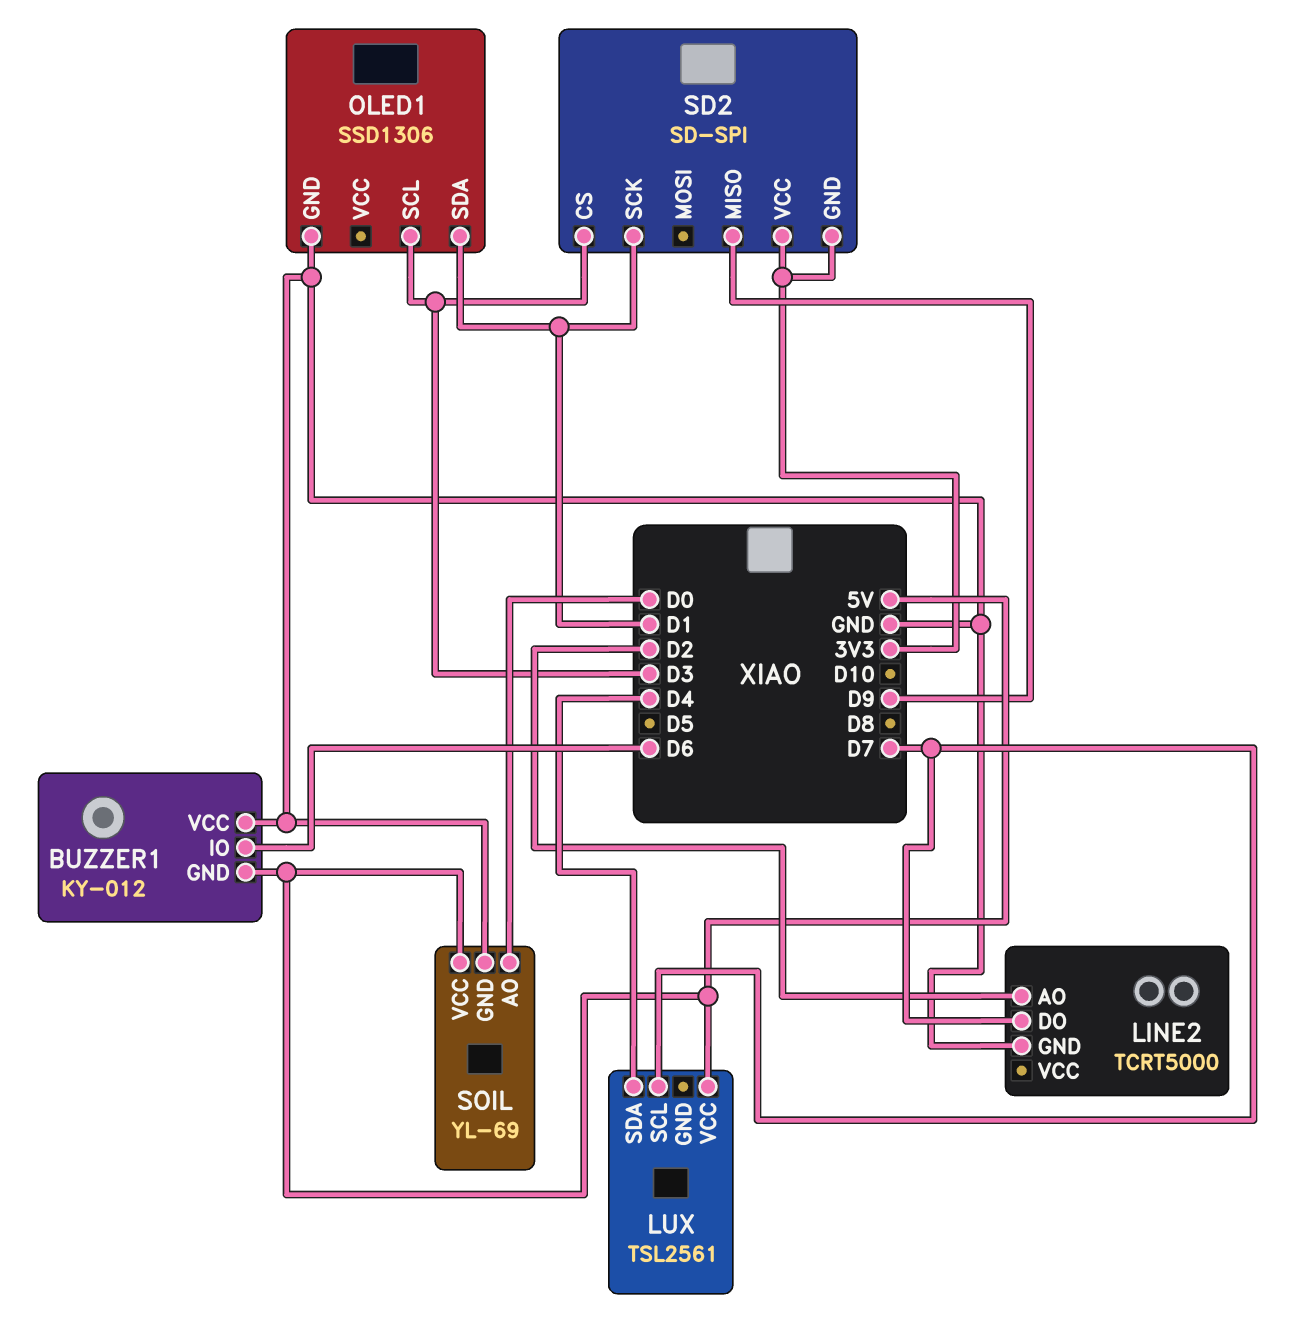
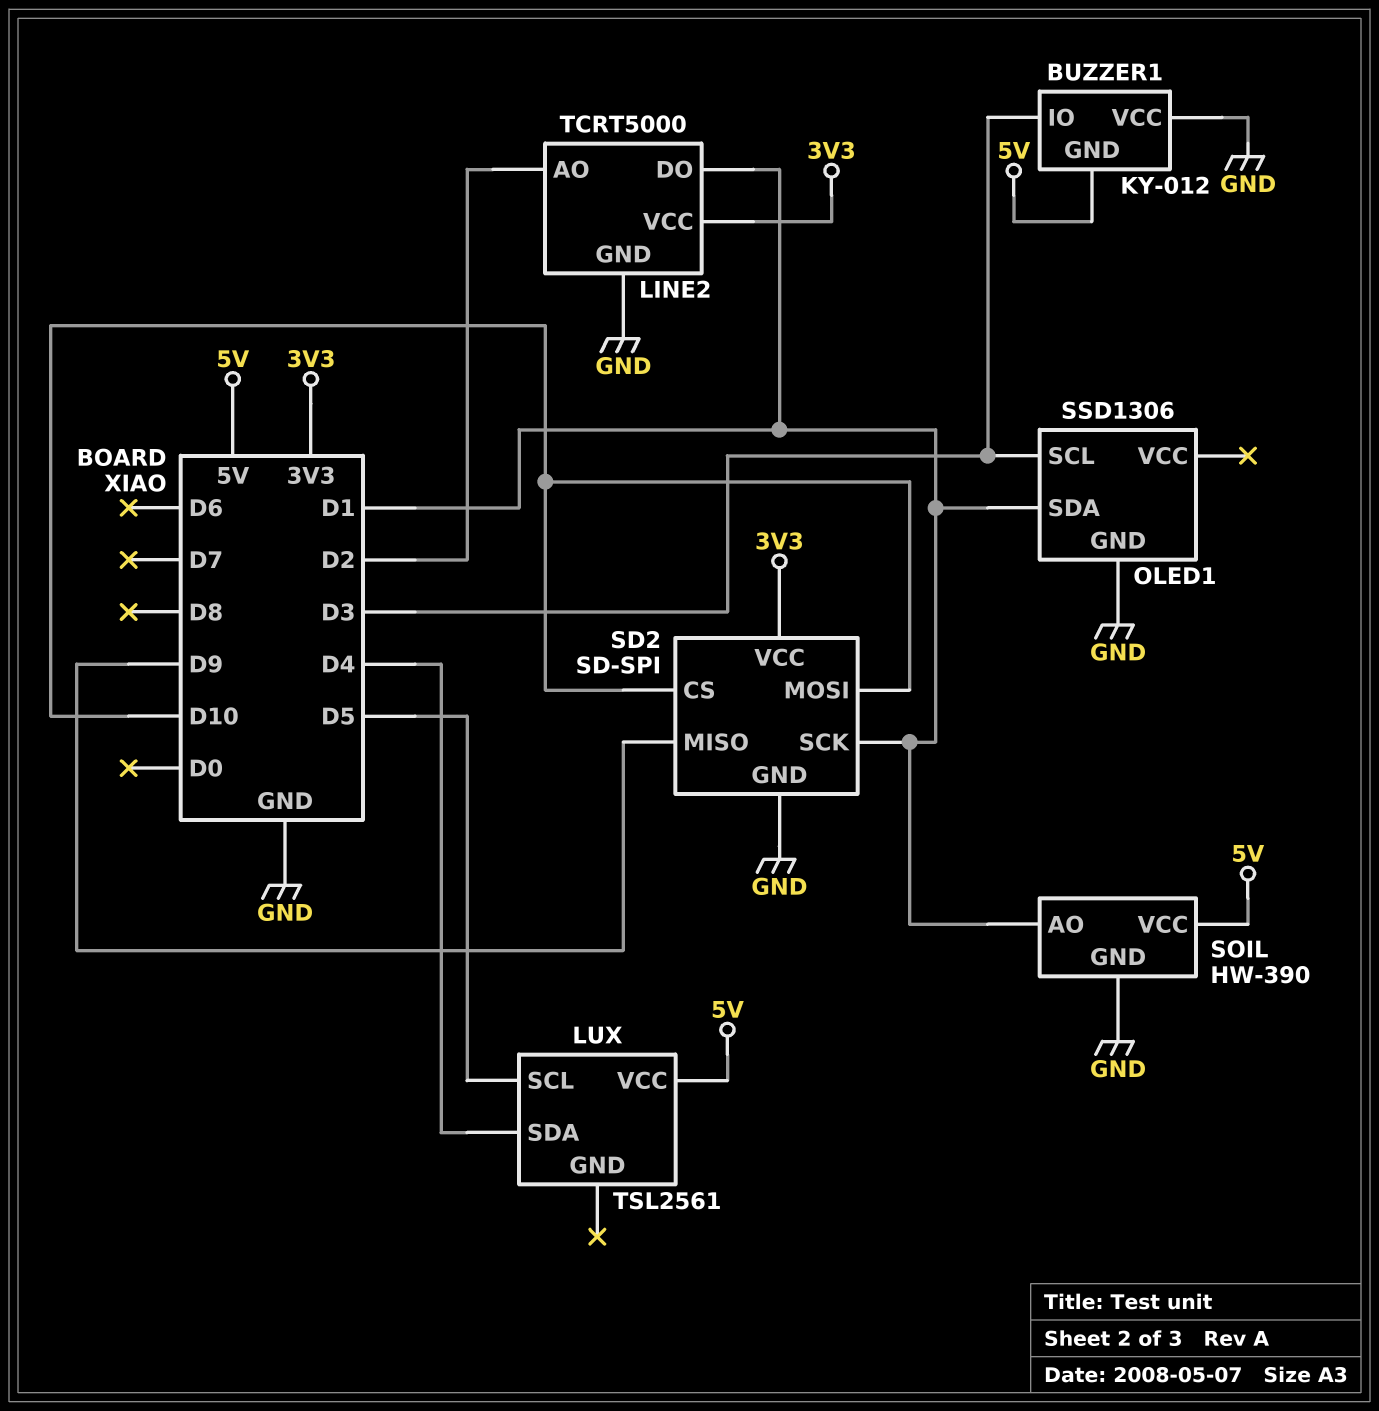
BUZZER1 pin IO: D6 -> D3
LINE2 pin DO: D7 -> D1
LINE2 pin VCC: none -> 3V3
LUX pin SCL: D7 -> D5
SD2 pin CS: D3 -> D10
SD2 pin GND: 3V3 -> GND
SD2 pin MOSI: none -> D10
SOIL: YL-69 -> HW-390
SOIL pin AO: D0 -> D1

